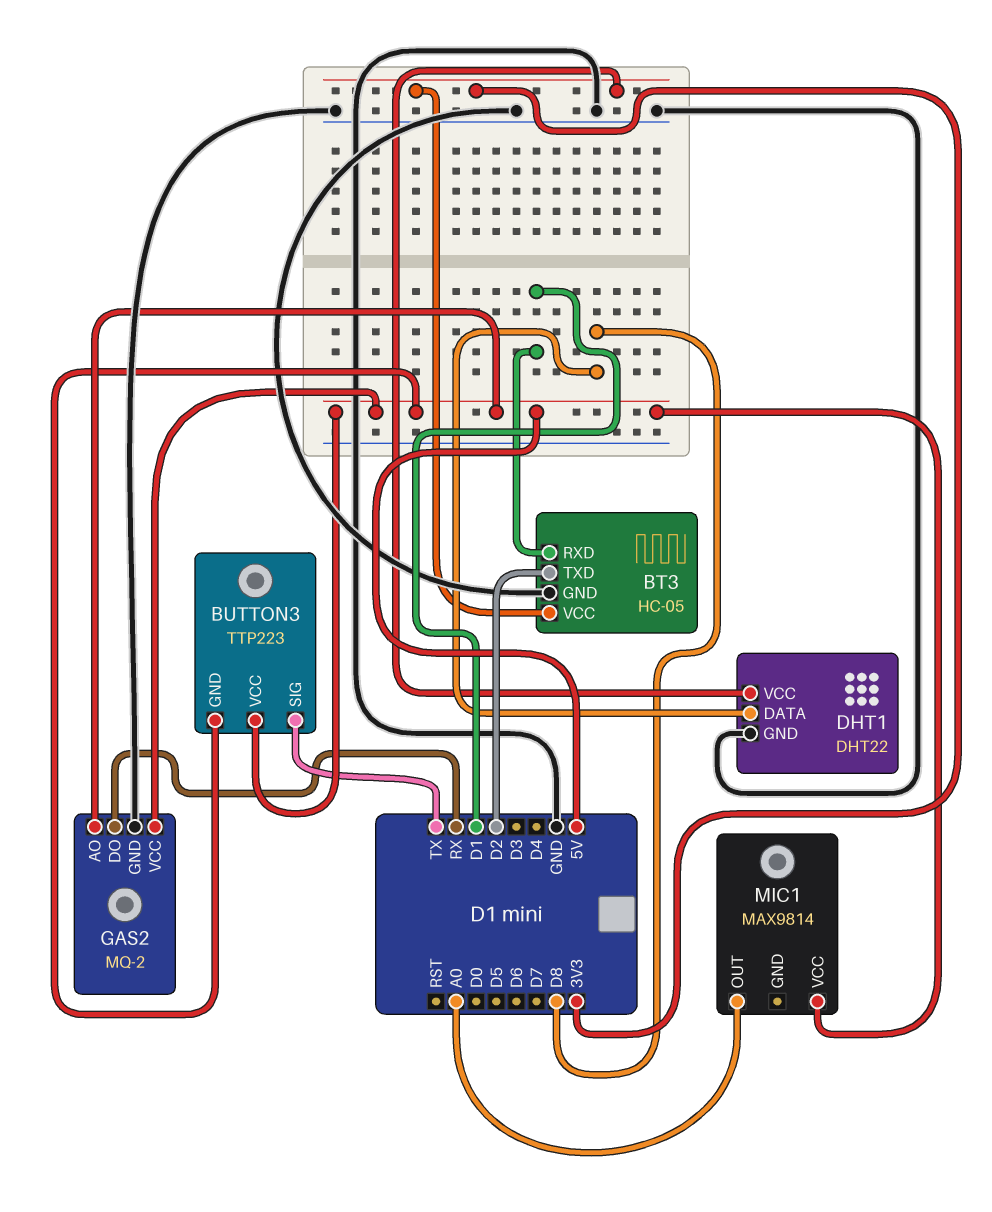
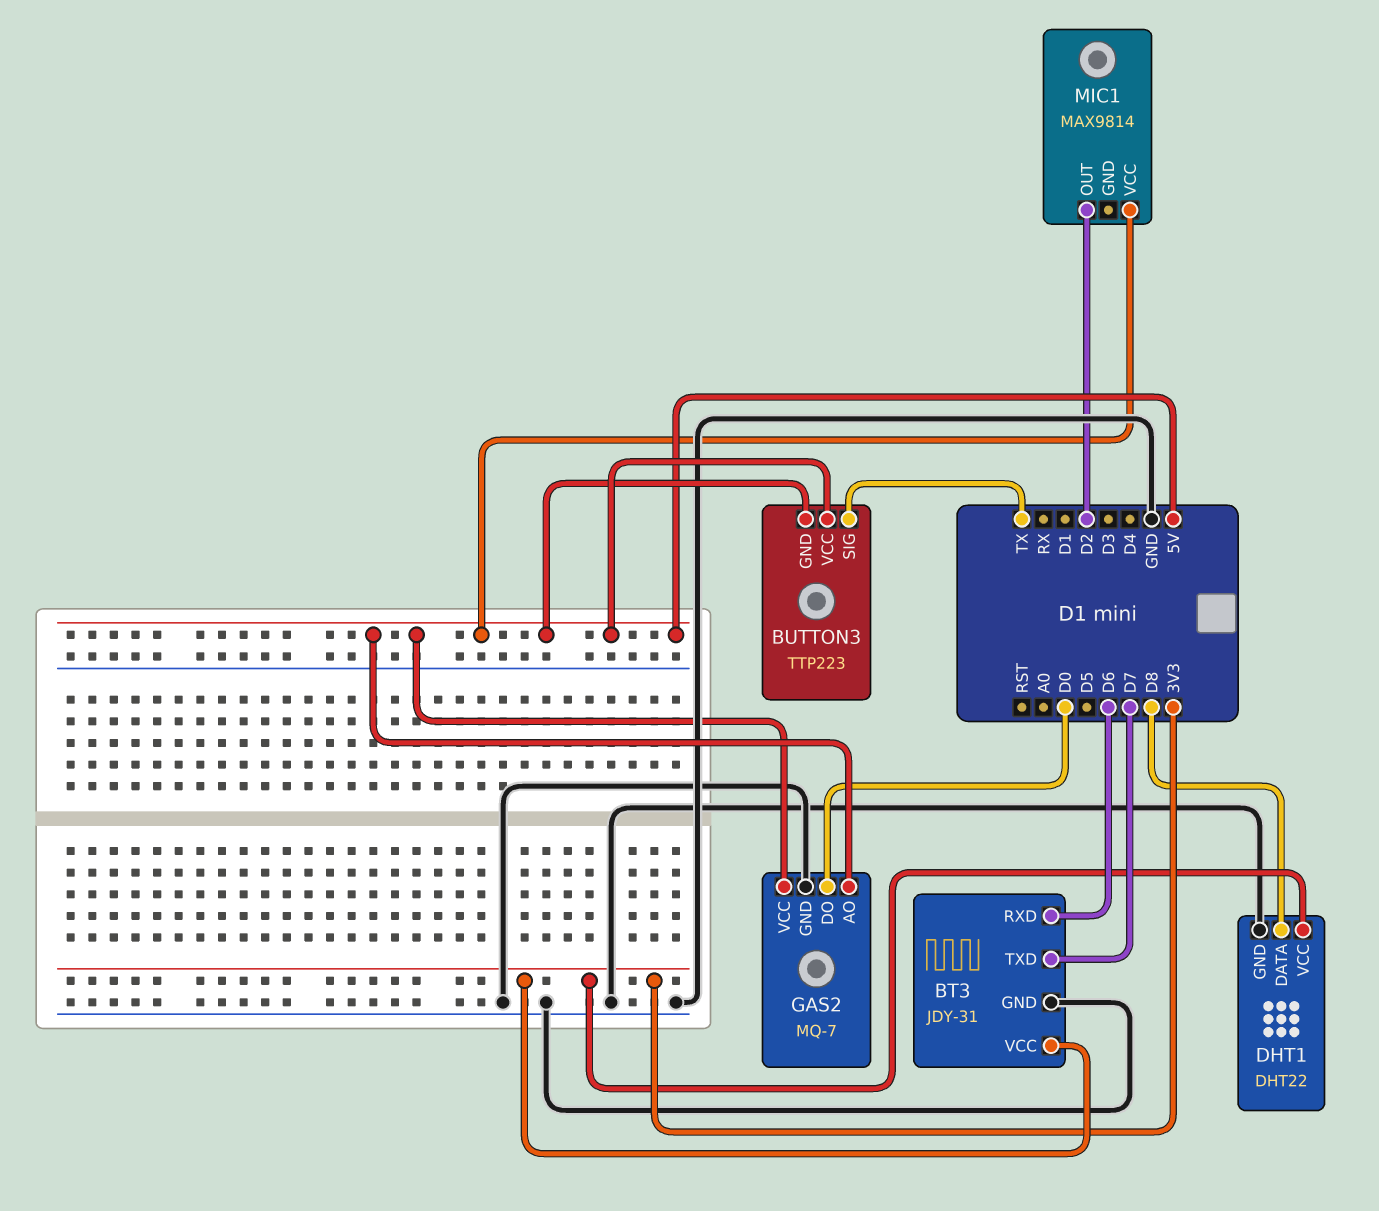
BT3: HC-05 -> JDY-31
BT3 pin RXD: D1 -> D6
BT3 pin TXD: D2 -> D7
GAS2: MQ-2 -> MQ-7
GAS2 pin DO: RX -> D0
MIC1 pin OUT: A0 -> D2

